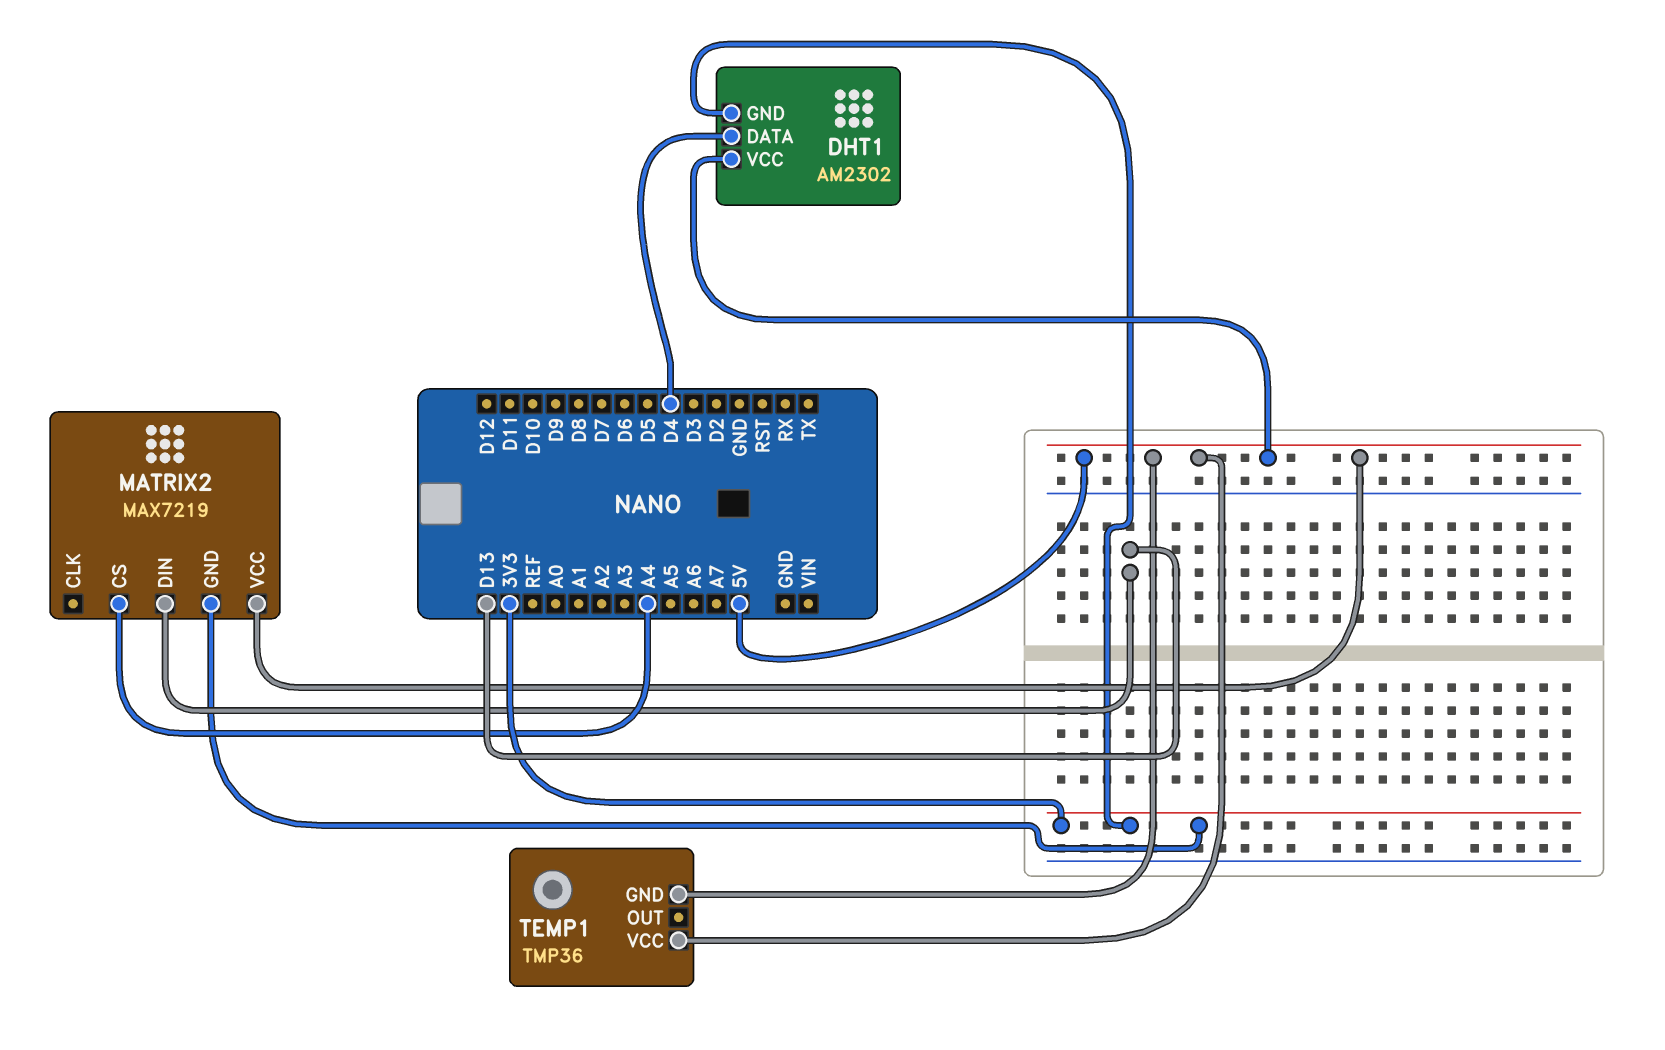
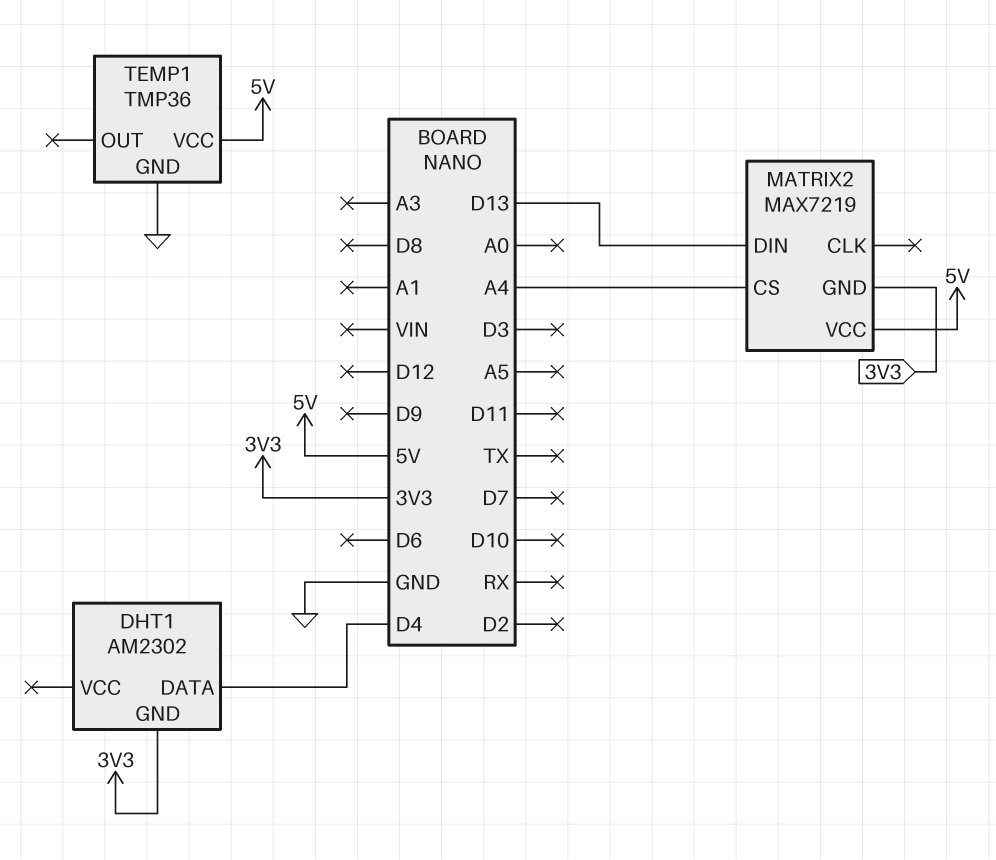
DHT1 pin VCC: 5V -> none
TEMP1 pin GND: 5V -> GND

